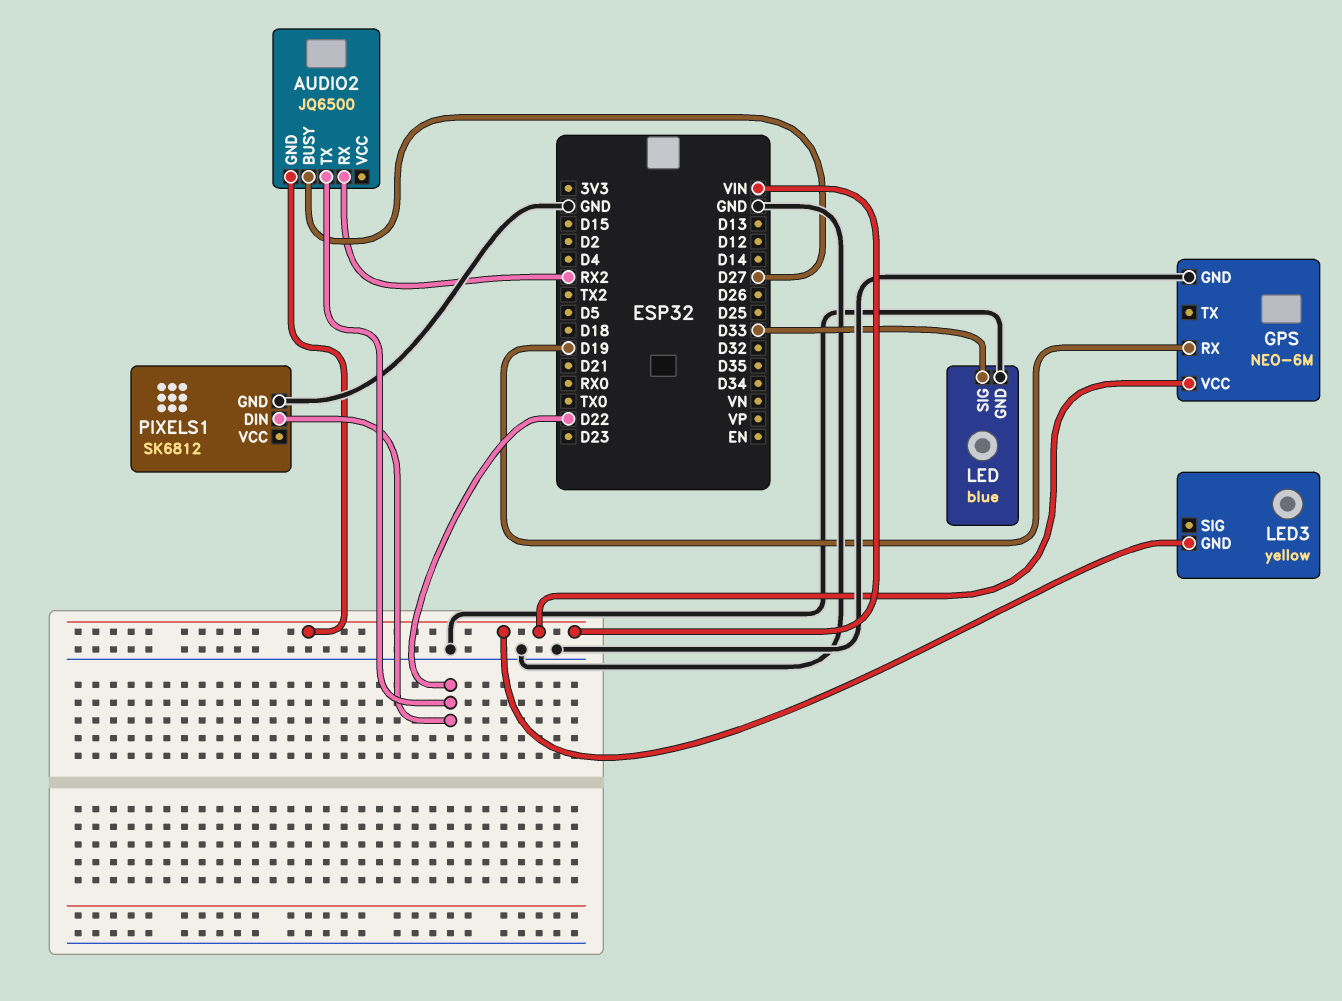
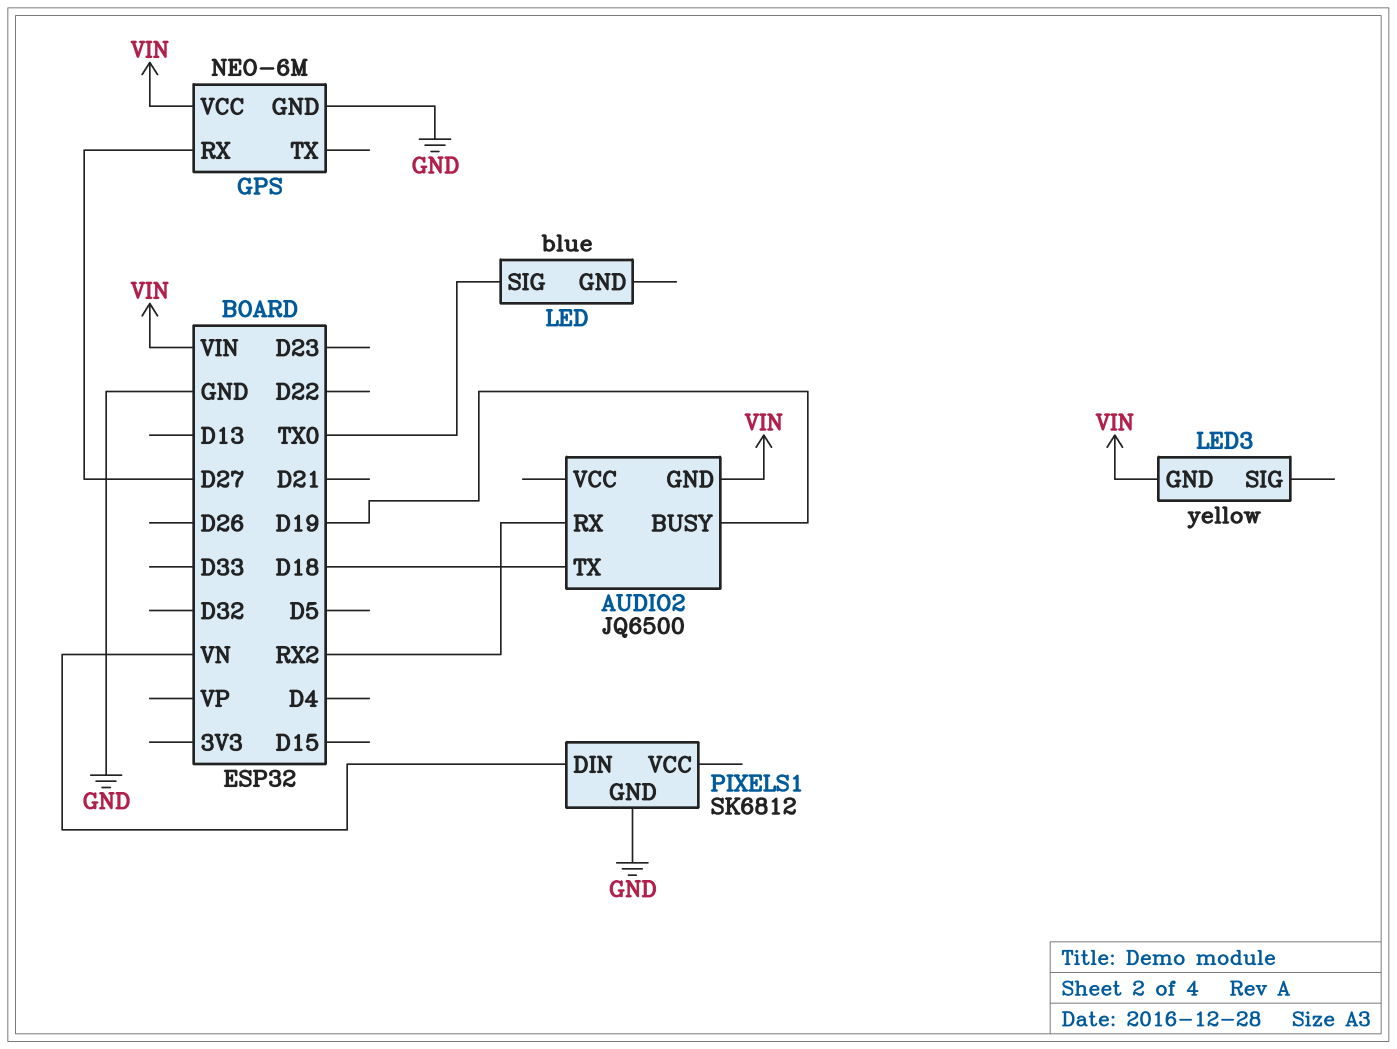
AUDIO2 pin BUSY: D27 -> D19
AUDIO2 pin TX: D22 -> D18
GPS pin RX: D19 -> D27
LED pin GND: GND -> none
LED pin SIG: D33 -> TX0
PIXELS1 pin DIN: D22 -> VN

